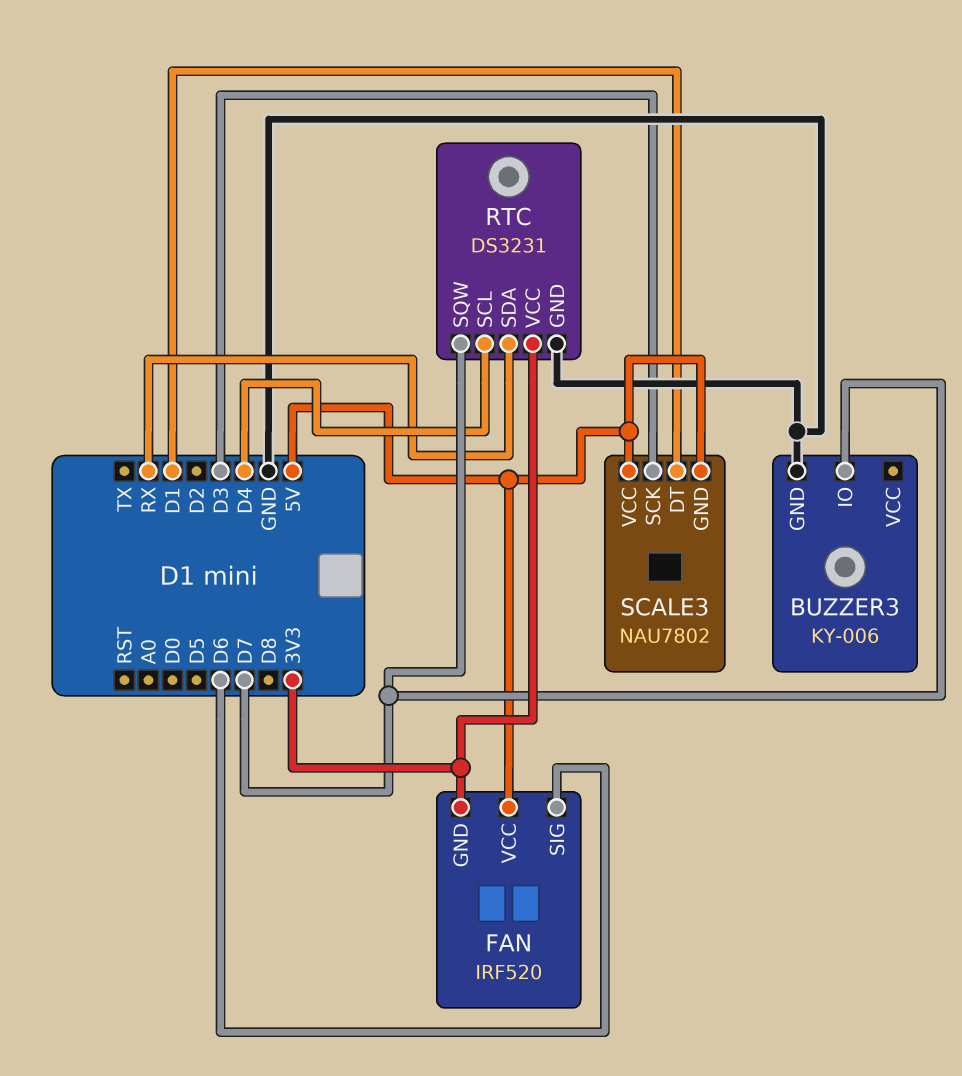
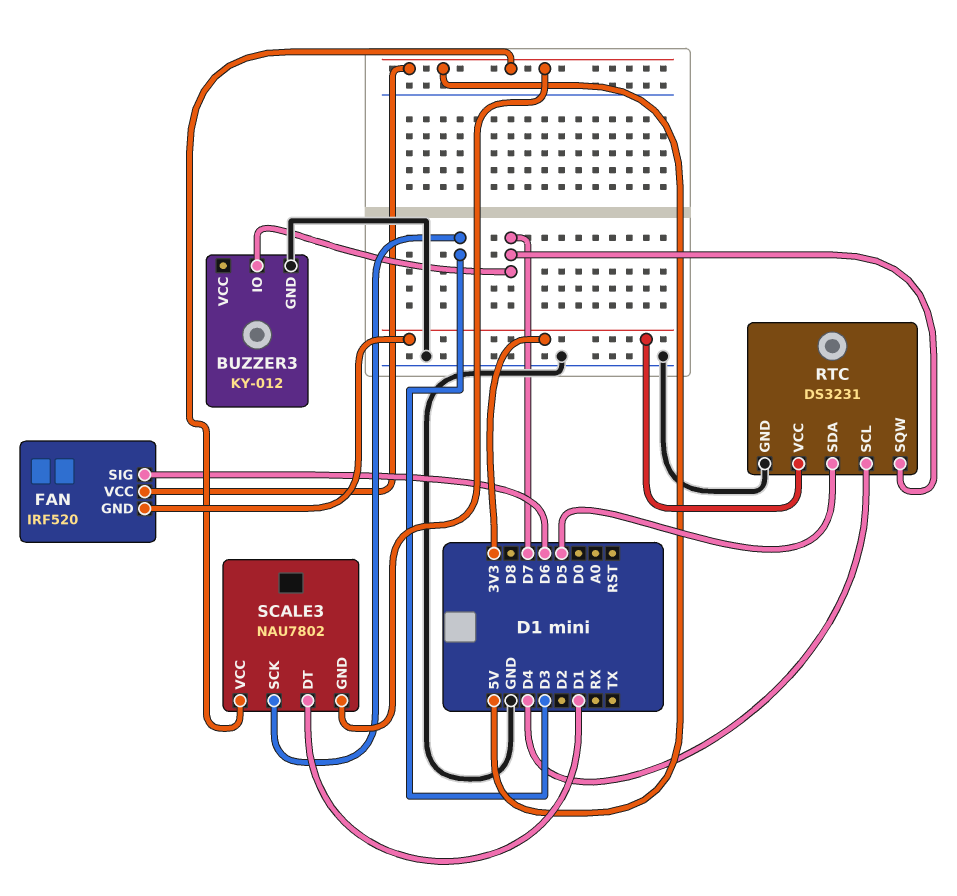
BUZZER3: KY-006 -> KY-012
RTC pin SDA: RX -> D5

